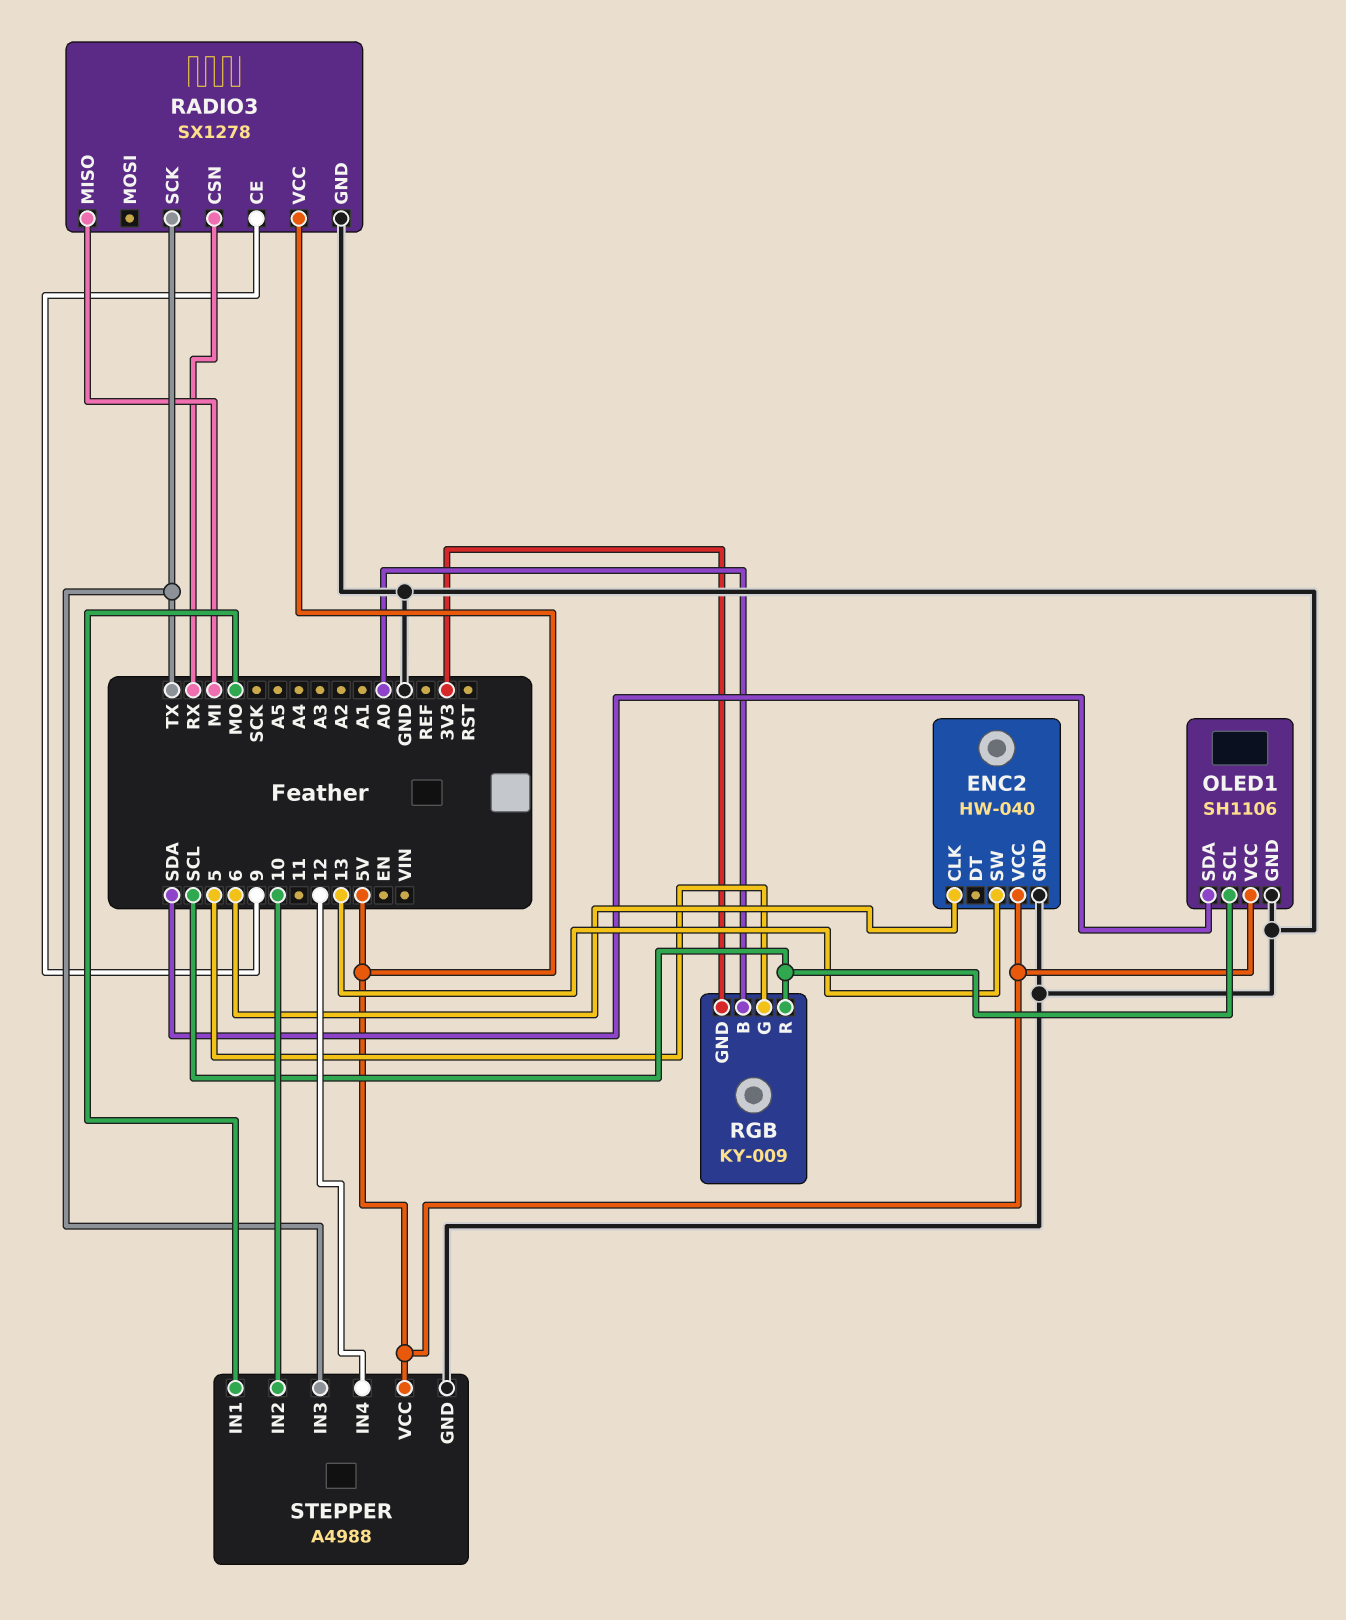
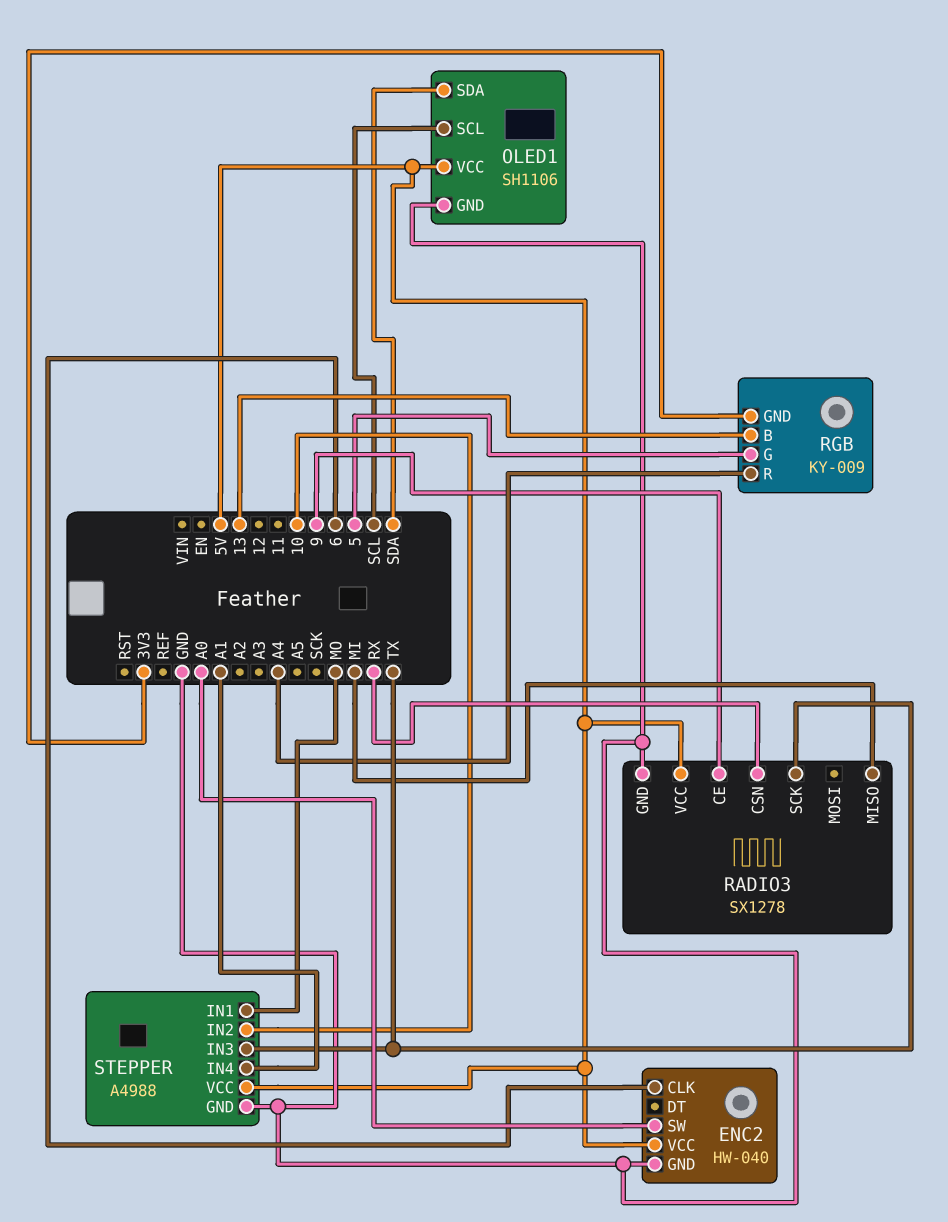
ENC2 pin SW: 13 -> A0
RGB pin B: A0 -> 13
RGB pin R: SCL -> A4
STEPPER pin IN4: 12 -> A1

